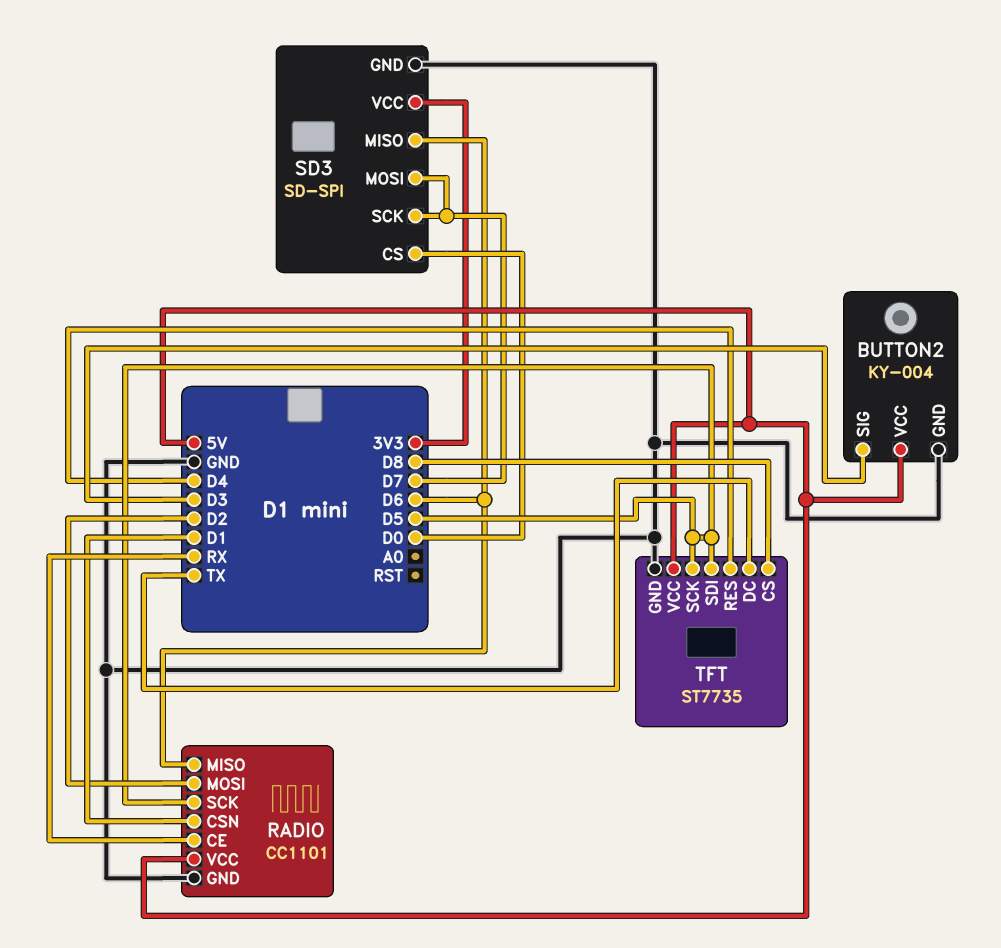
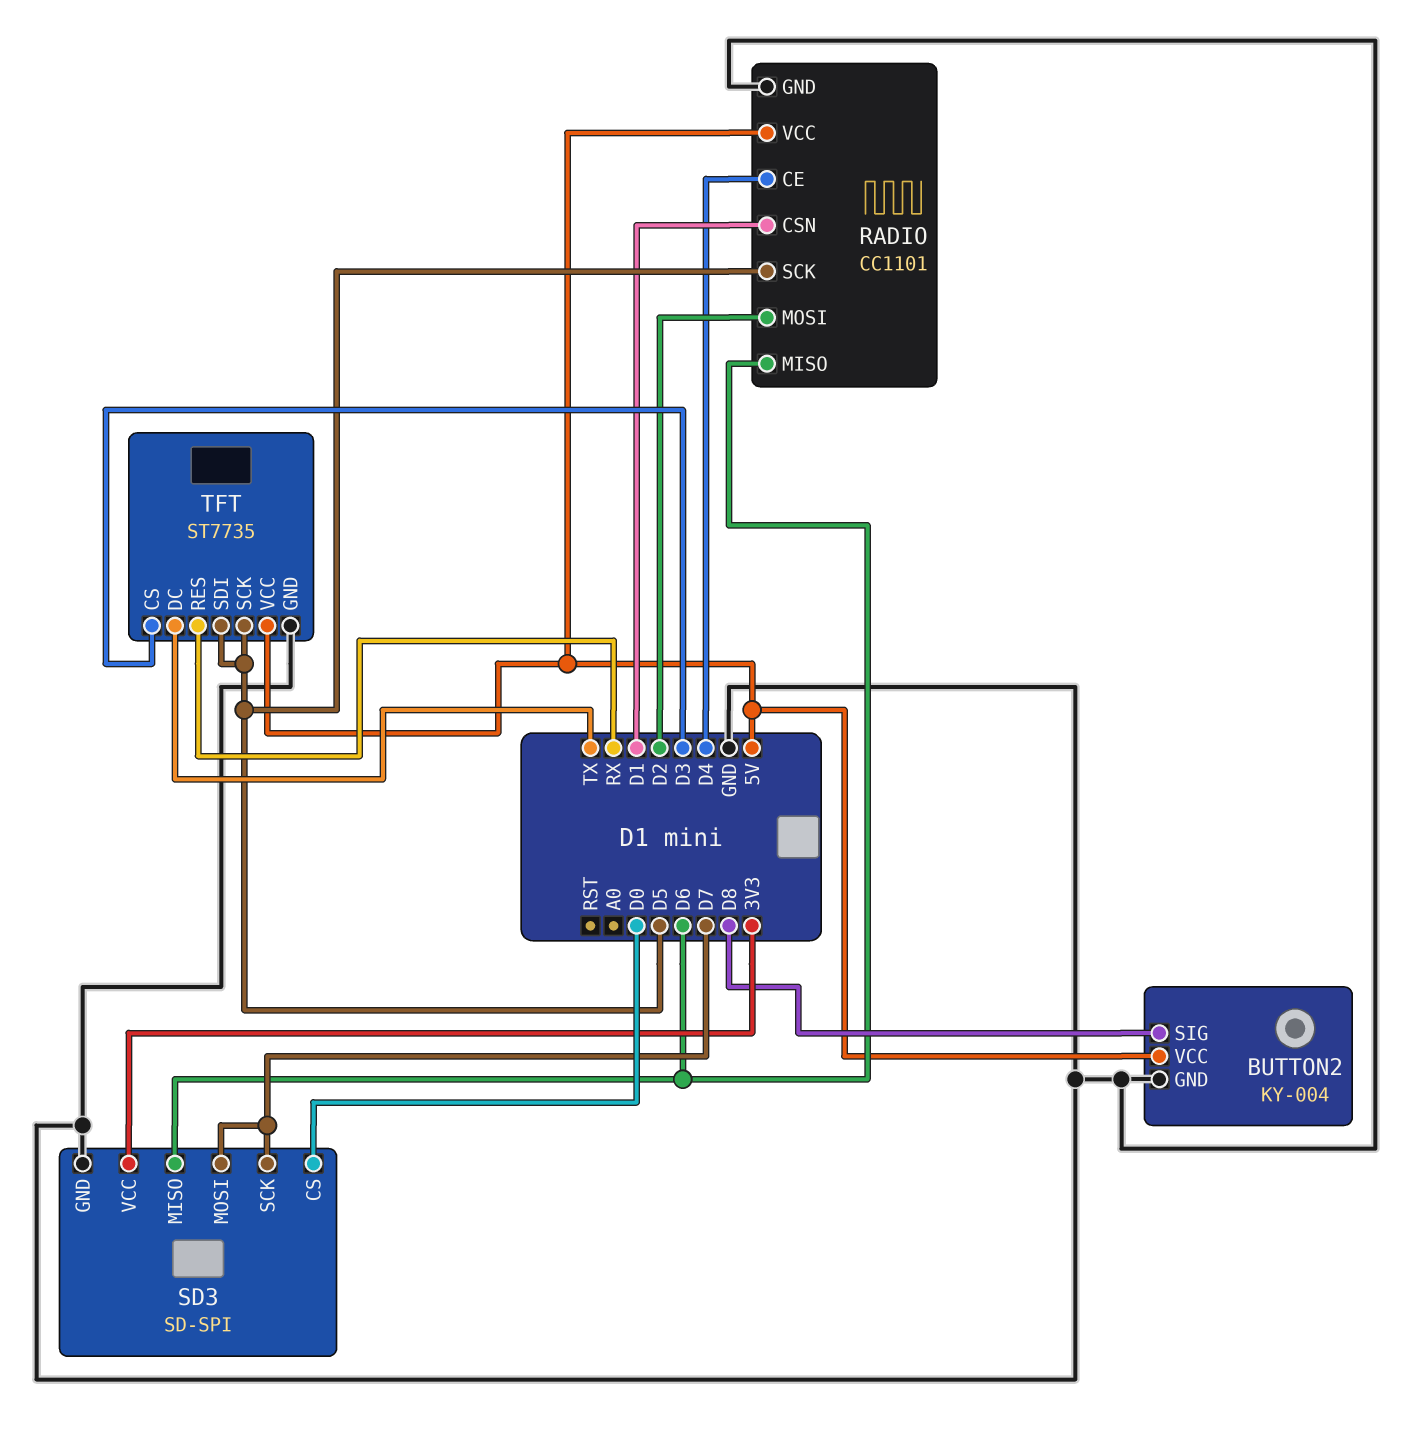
BUTTON2 pin SIG: D3 -> D8
RADIO pin CE: RX -> D4
TFT pin CS: D8 -> D3
TFT pin RES: D4 -> RX

